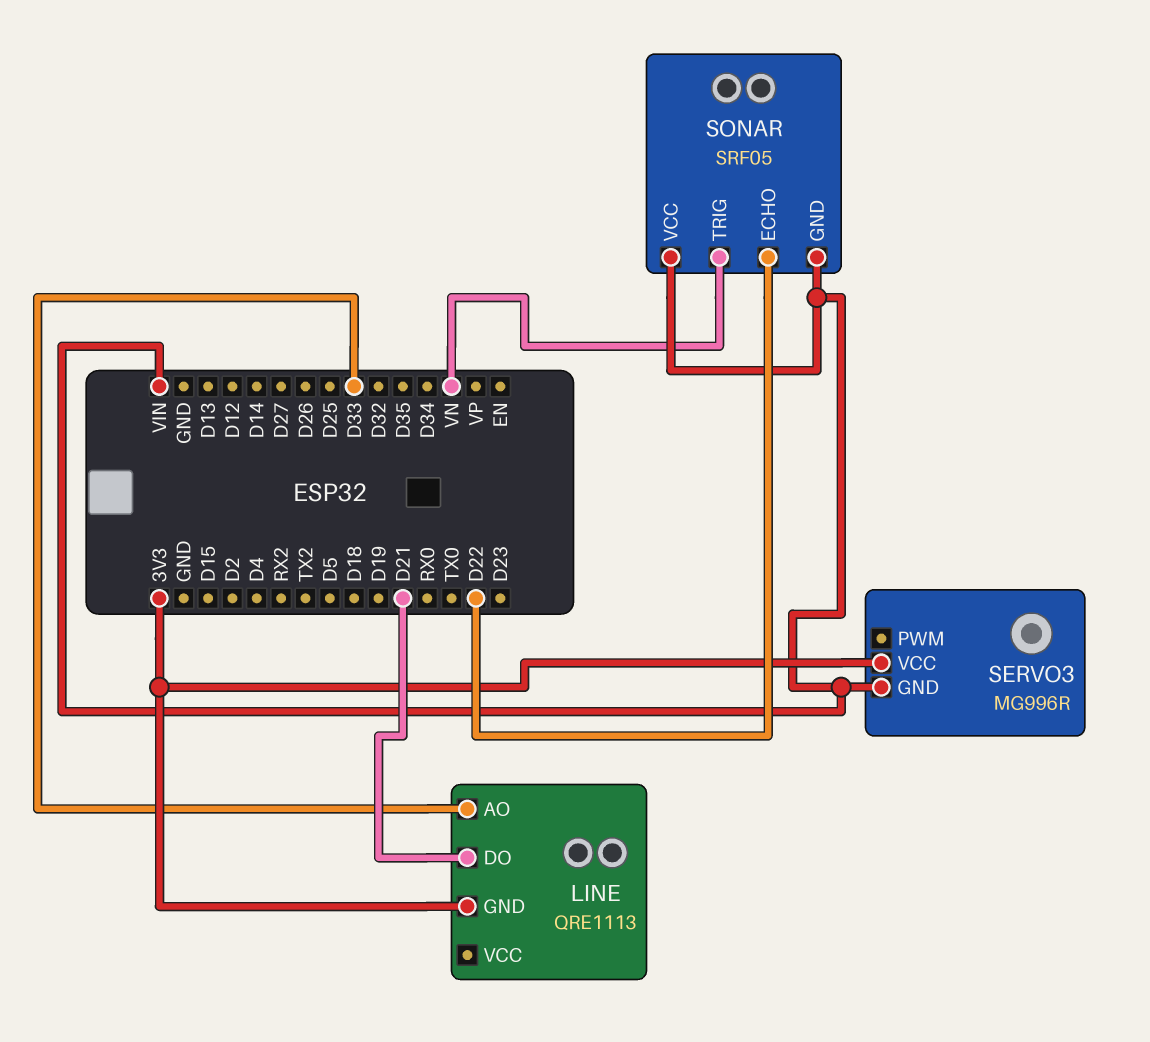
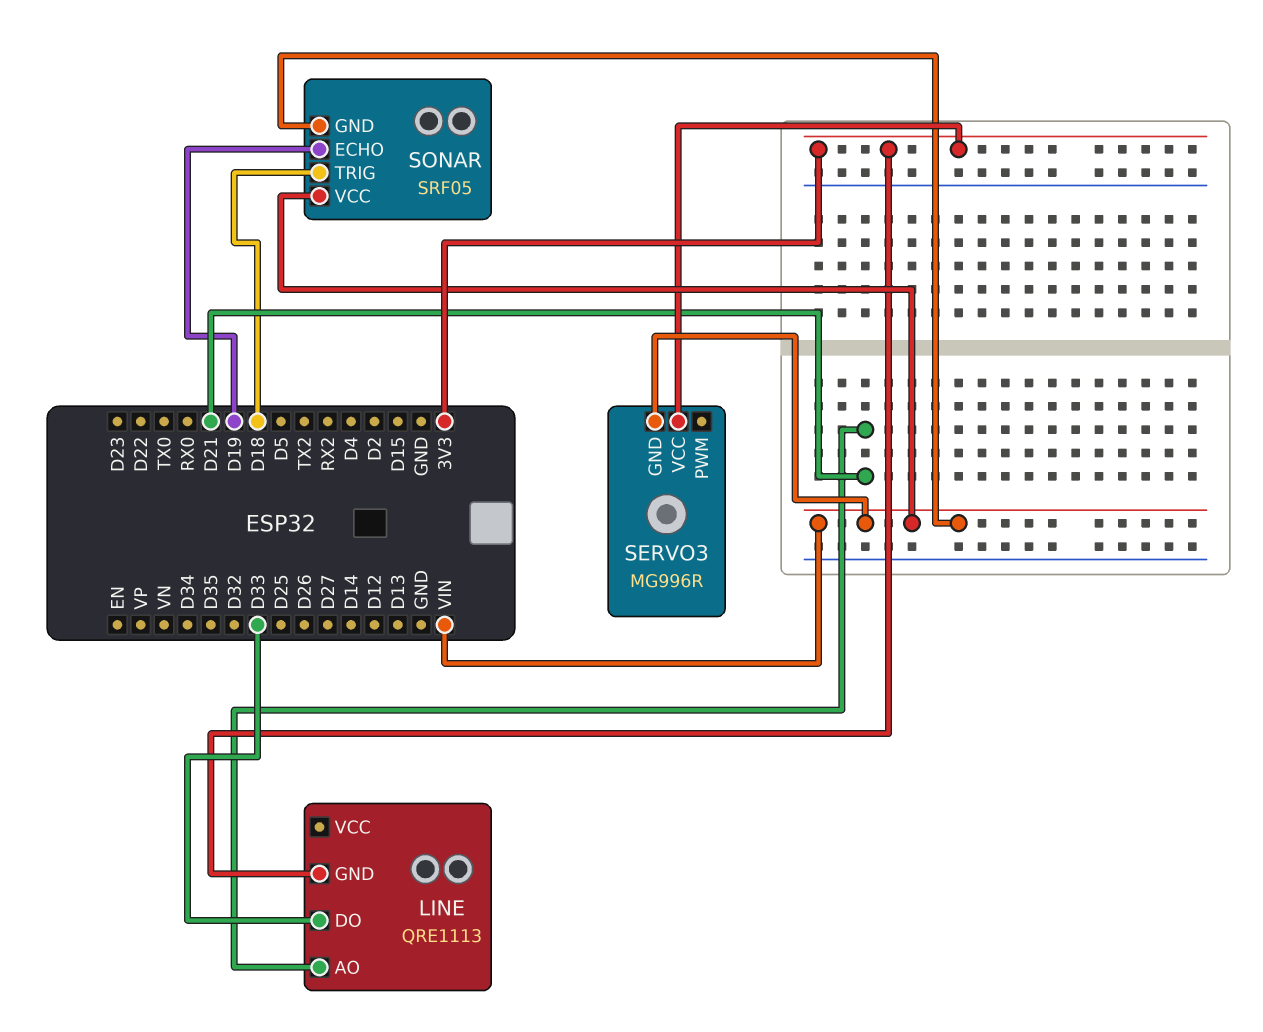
LINE pin AO: D33 -> D21
LINE pin DO: D21 -> D33
SONAR pin ECHO: D22 -> D19
SONAR pin TRIG: VN -> D18

